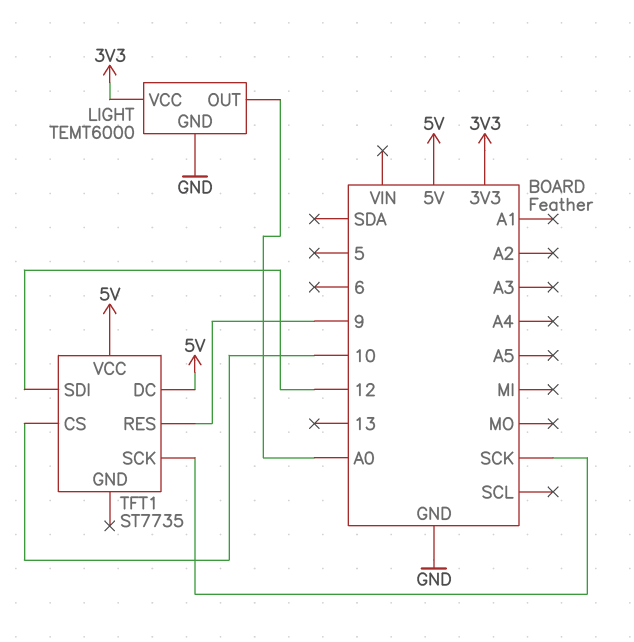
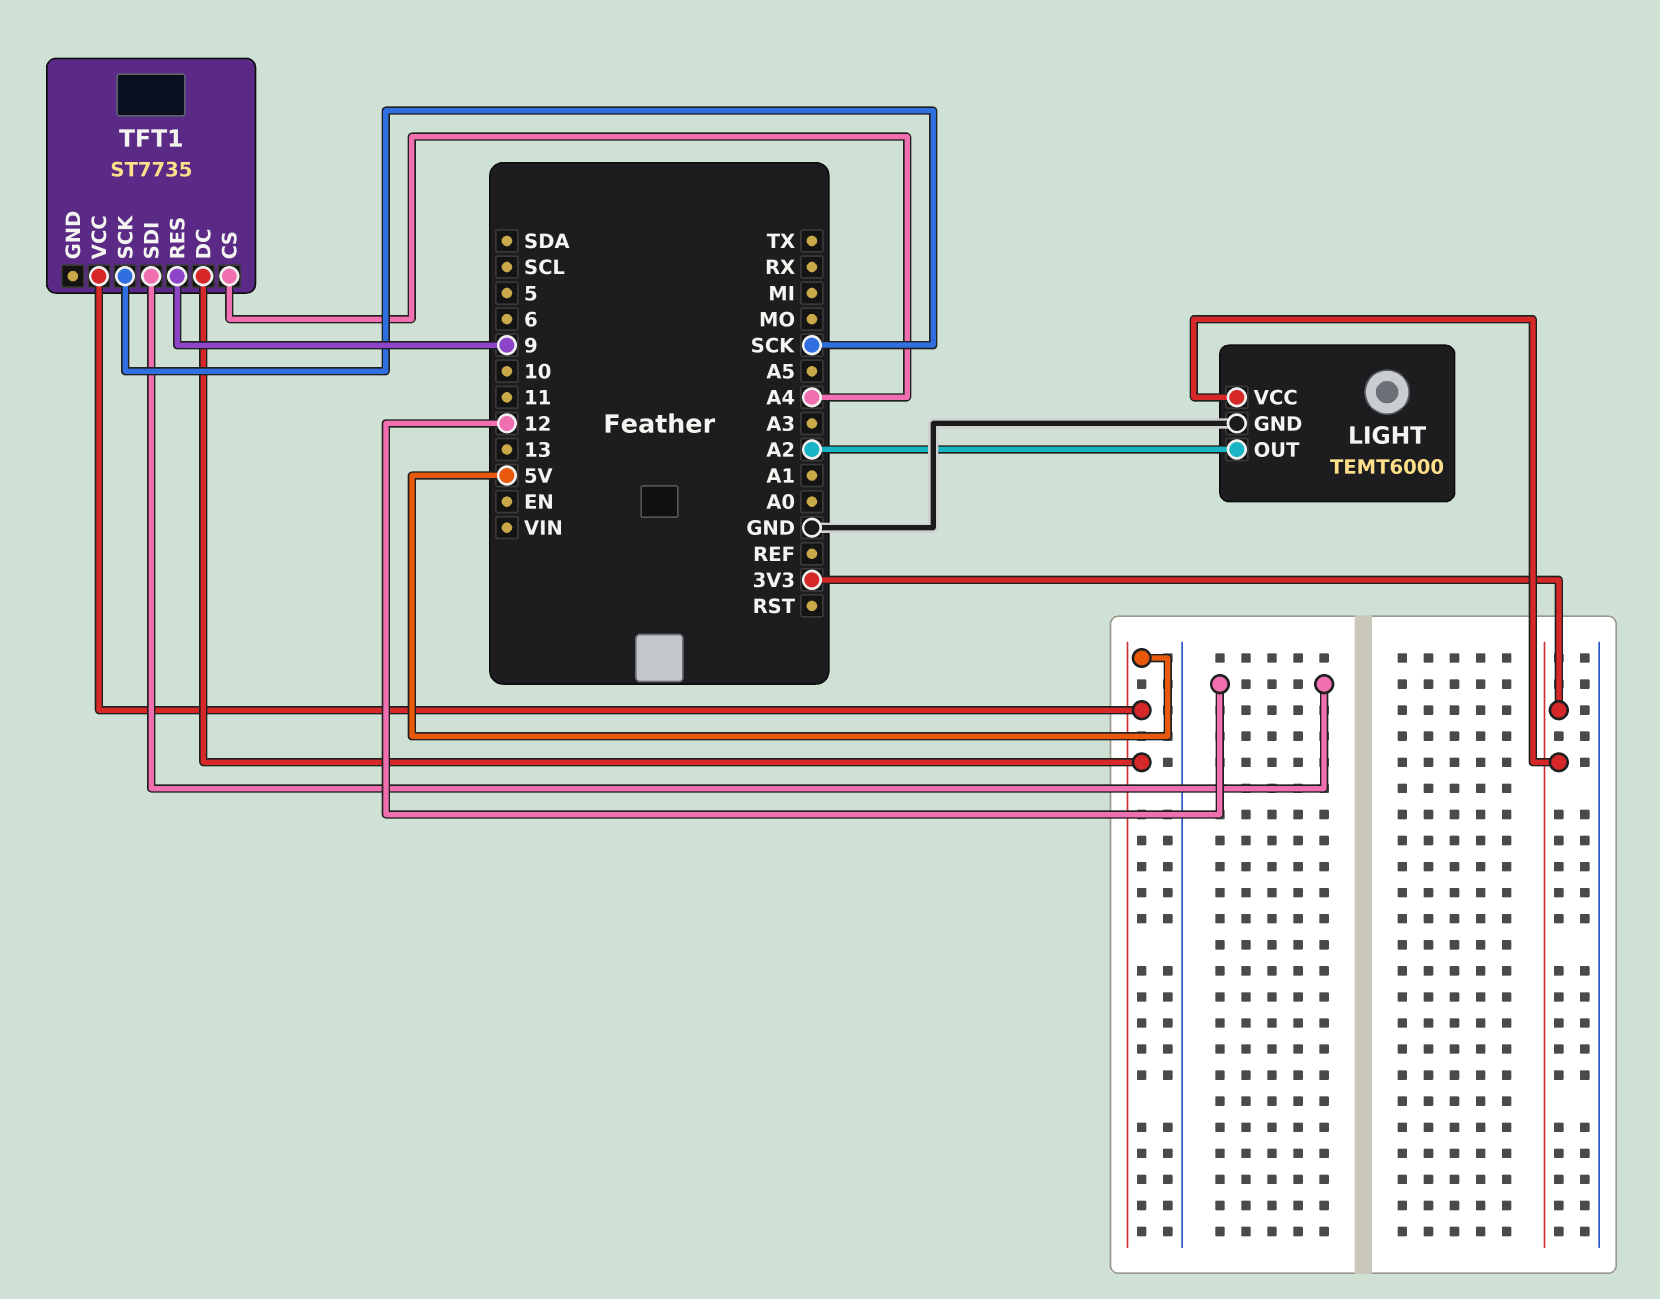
LIGHT pin OUT: A0 -> A2
TFT1 pin CS: 10 -> A4

